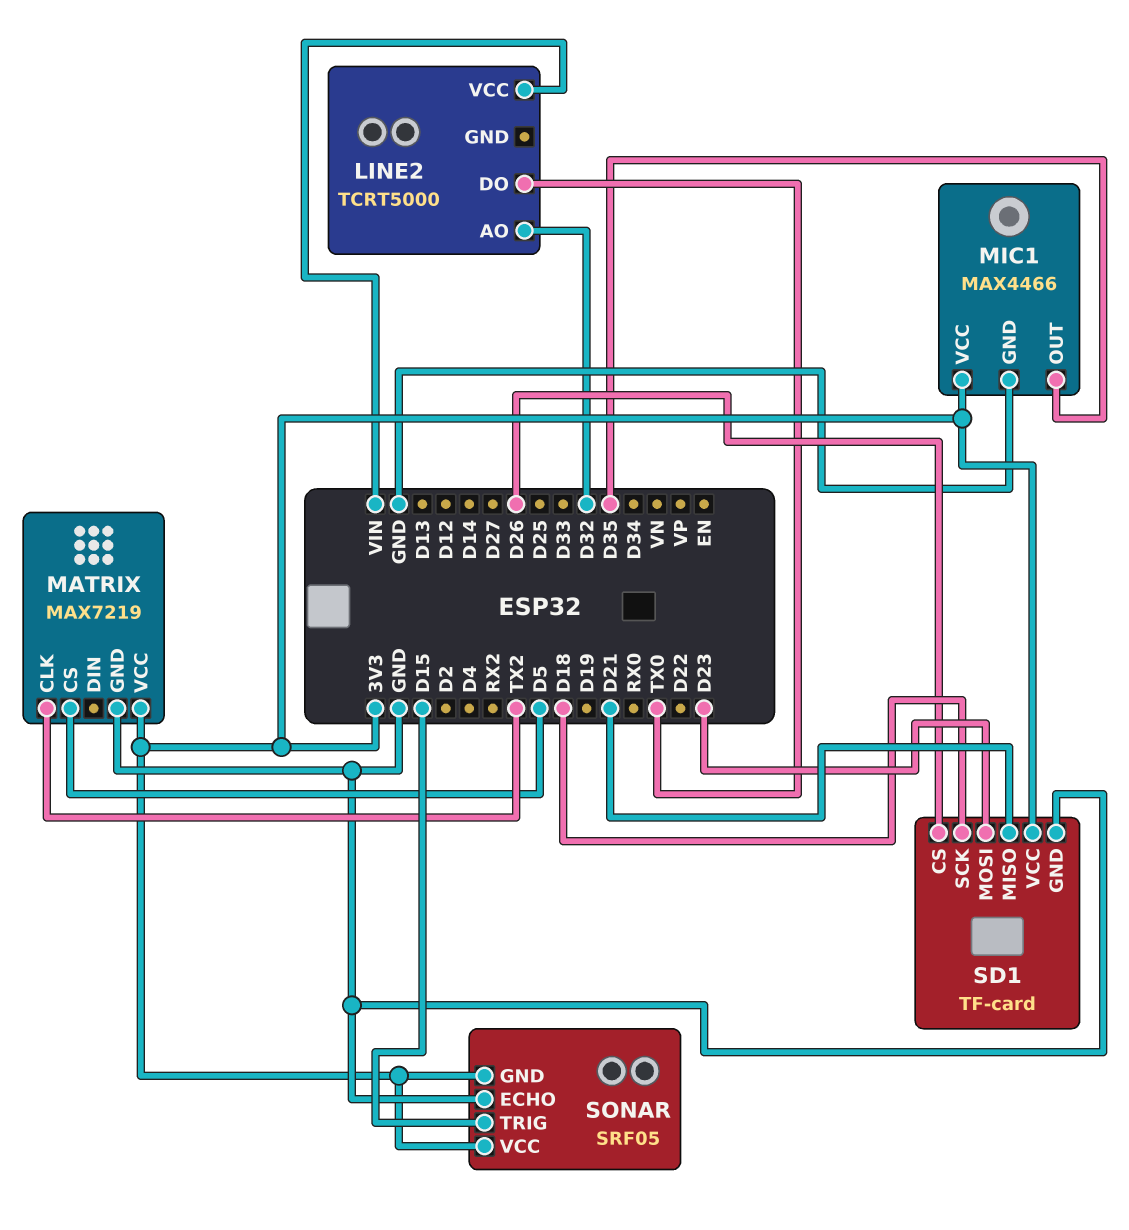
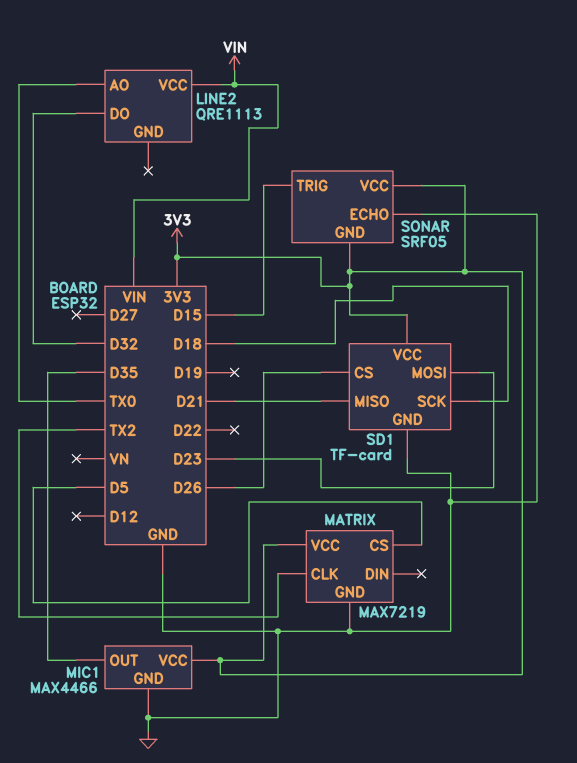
LINE2: TCRT5000 -> QRE1113
LINE2 pin AO: D32 -> TX0
LINE2 pin DO: TX0 -> D32

